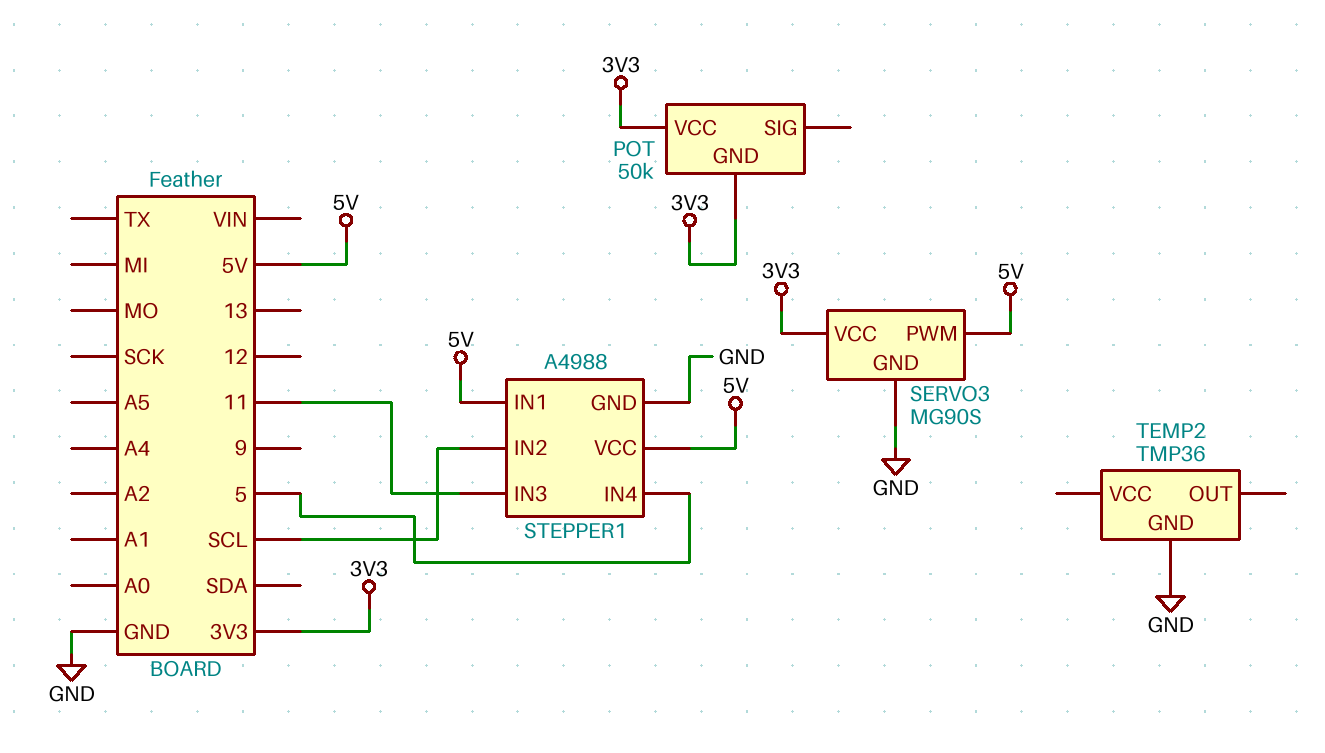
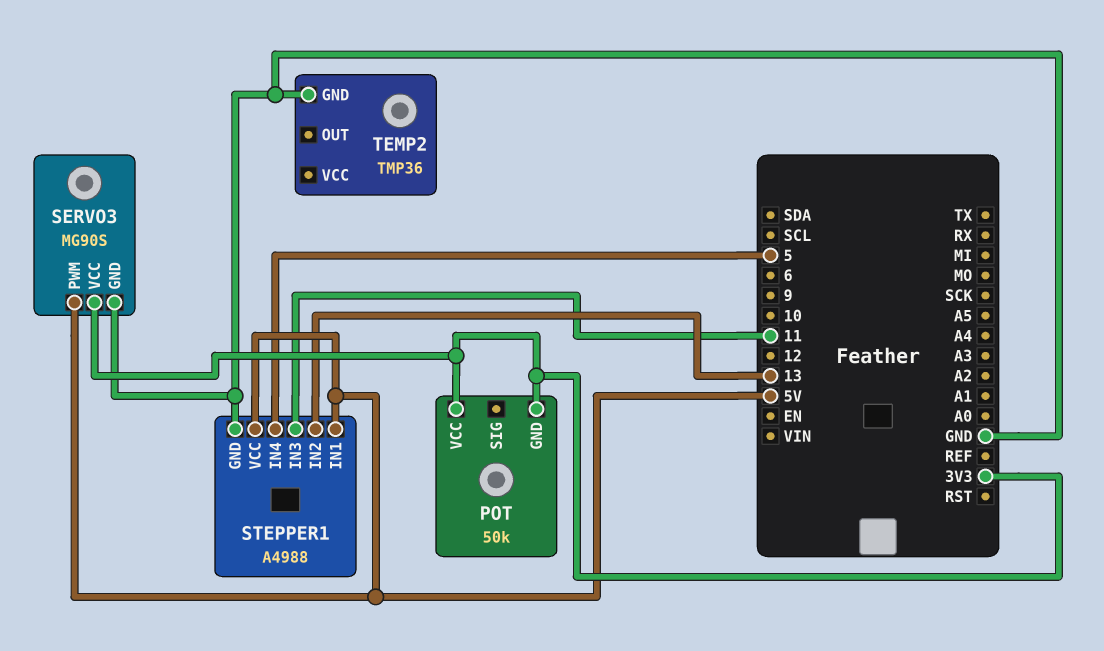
STEPPER1 pin IN2: SCL -> 13

